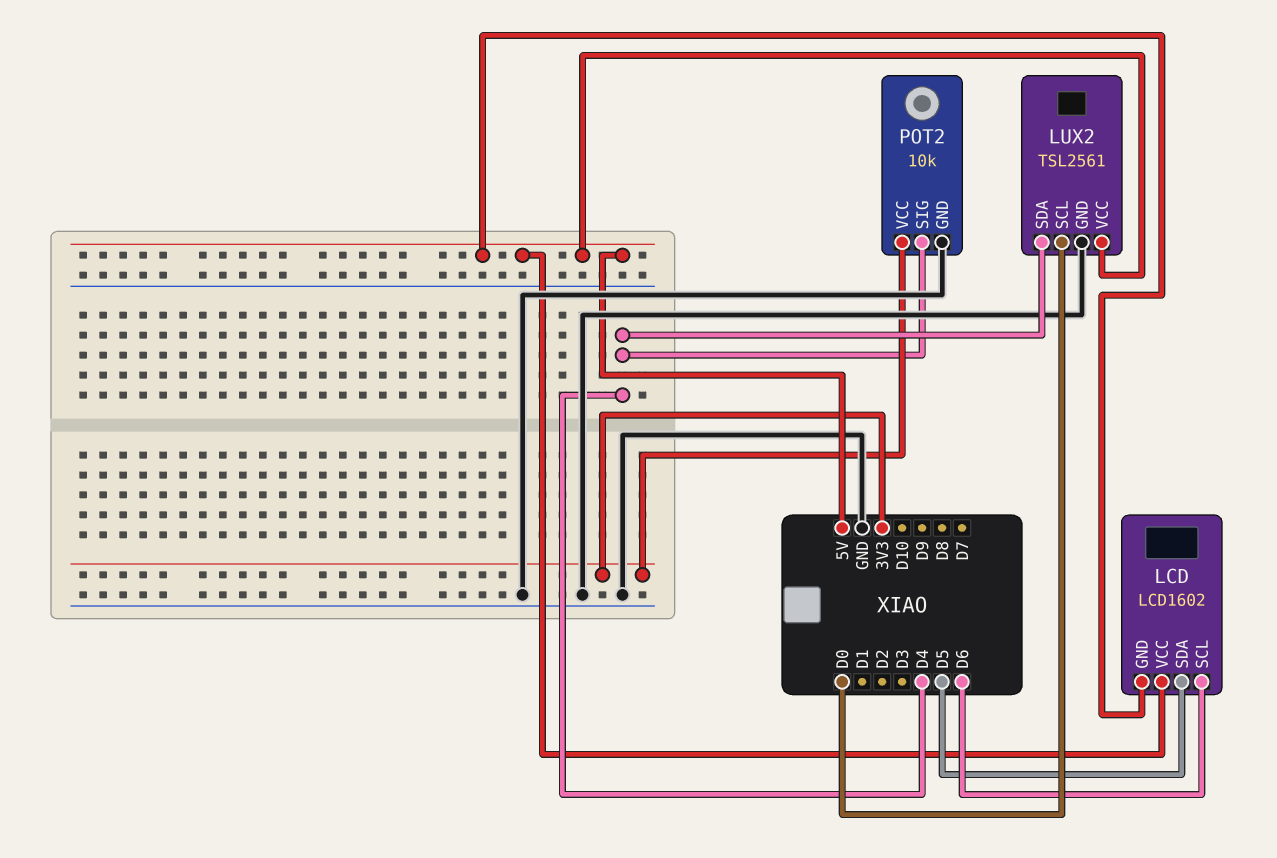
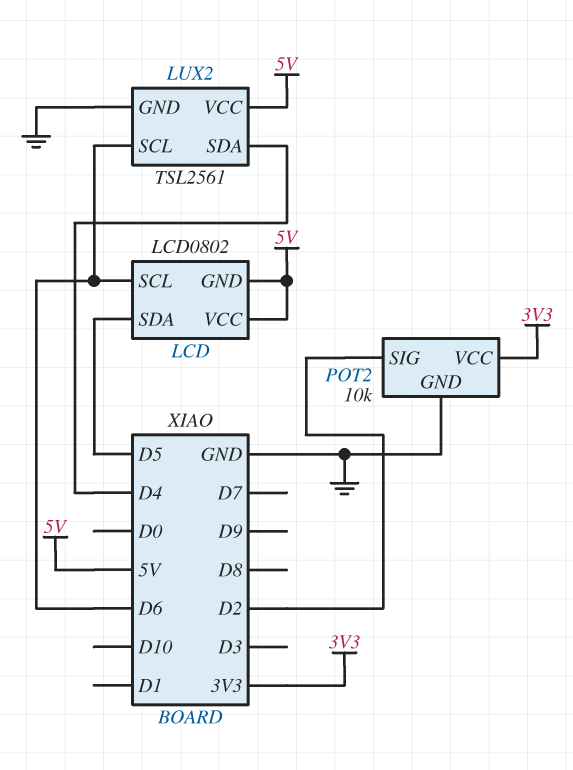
LCD: LCD1602 -> LCD0802
LUX2 pin SCL: D0 -> D6
POT2 pin SIG: D4 -> D2

